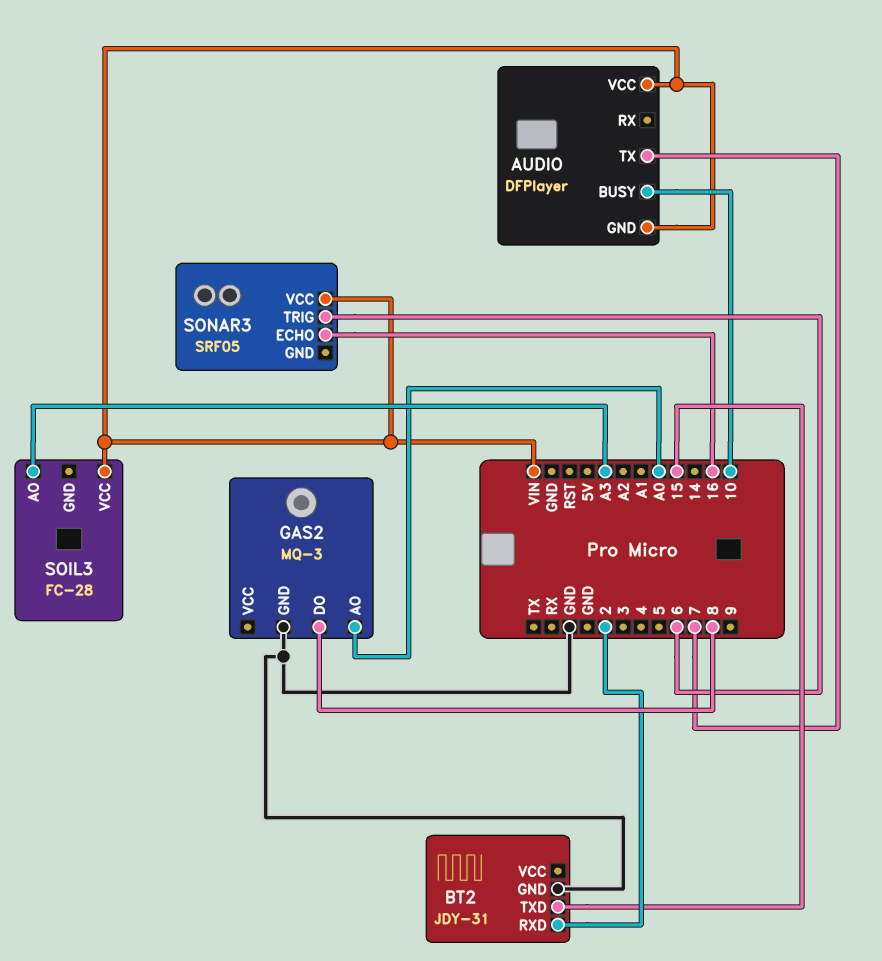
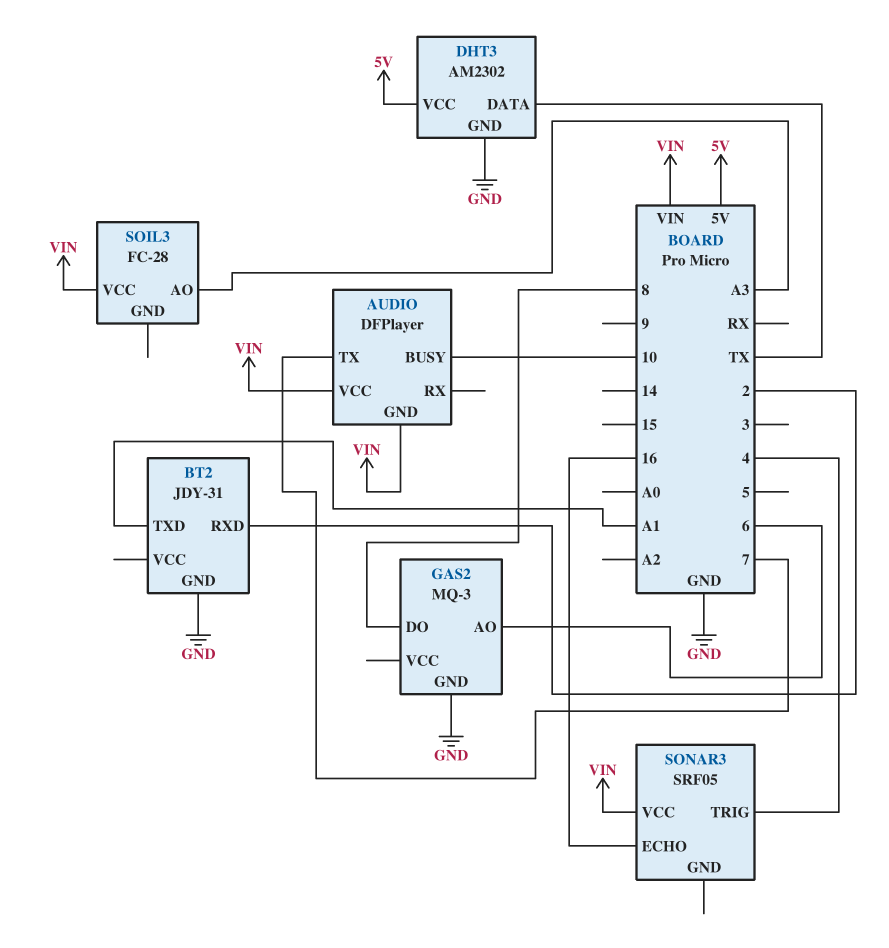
BT2 pin TXD: 15 -> A1
DHT3: none -> AM2302
DHT3 pin DATA: none -> TX
DHT3 pin GND: none -> GND
DHT3 pin VCC: none -> 5V
GAS2 pin AO: A0 -> 6
SONAR3 pin TRIG: 6 -> 4

